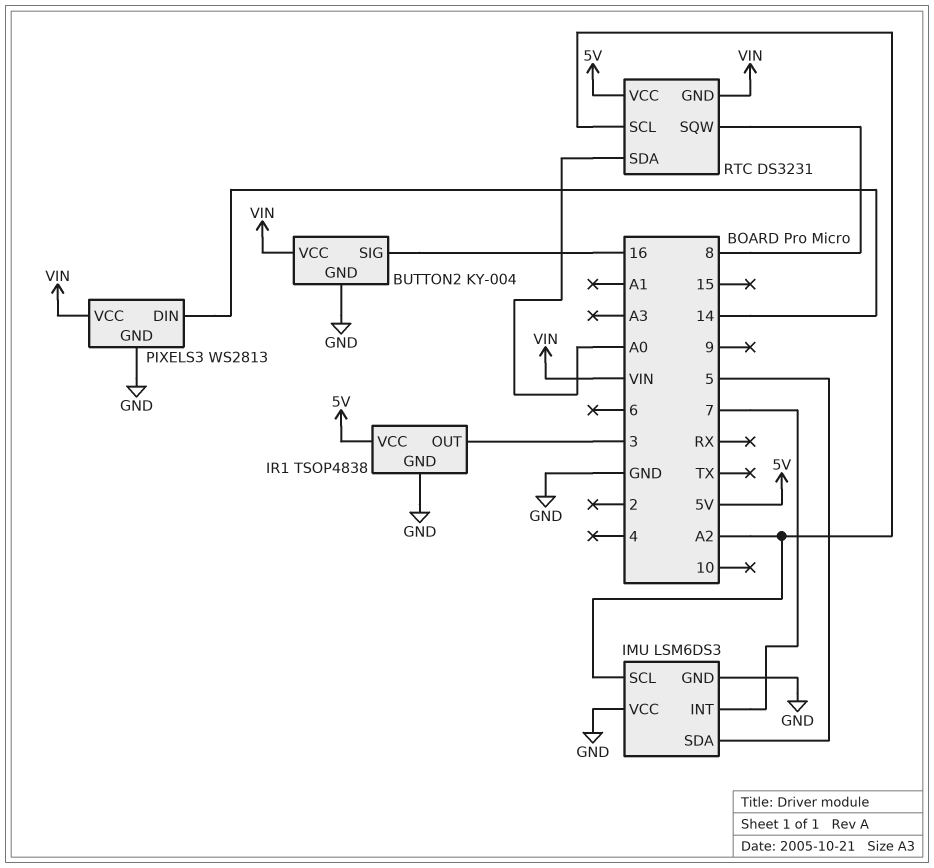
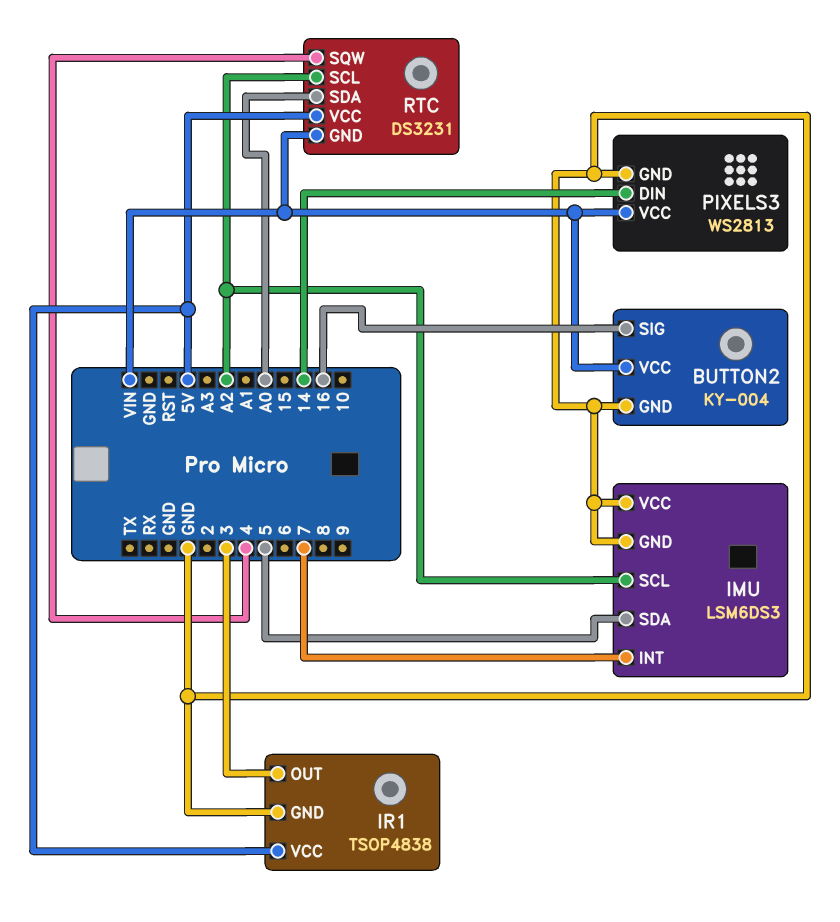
RTC pin SQW: 8 -> 4

